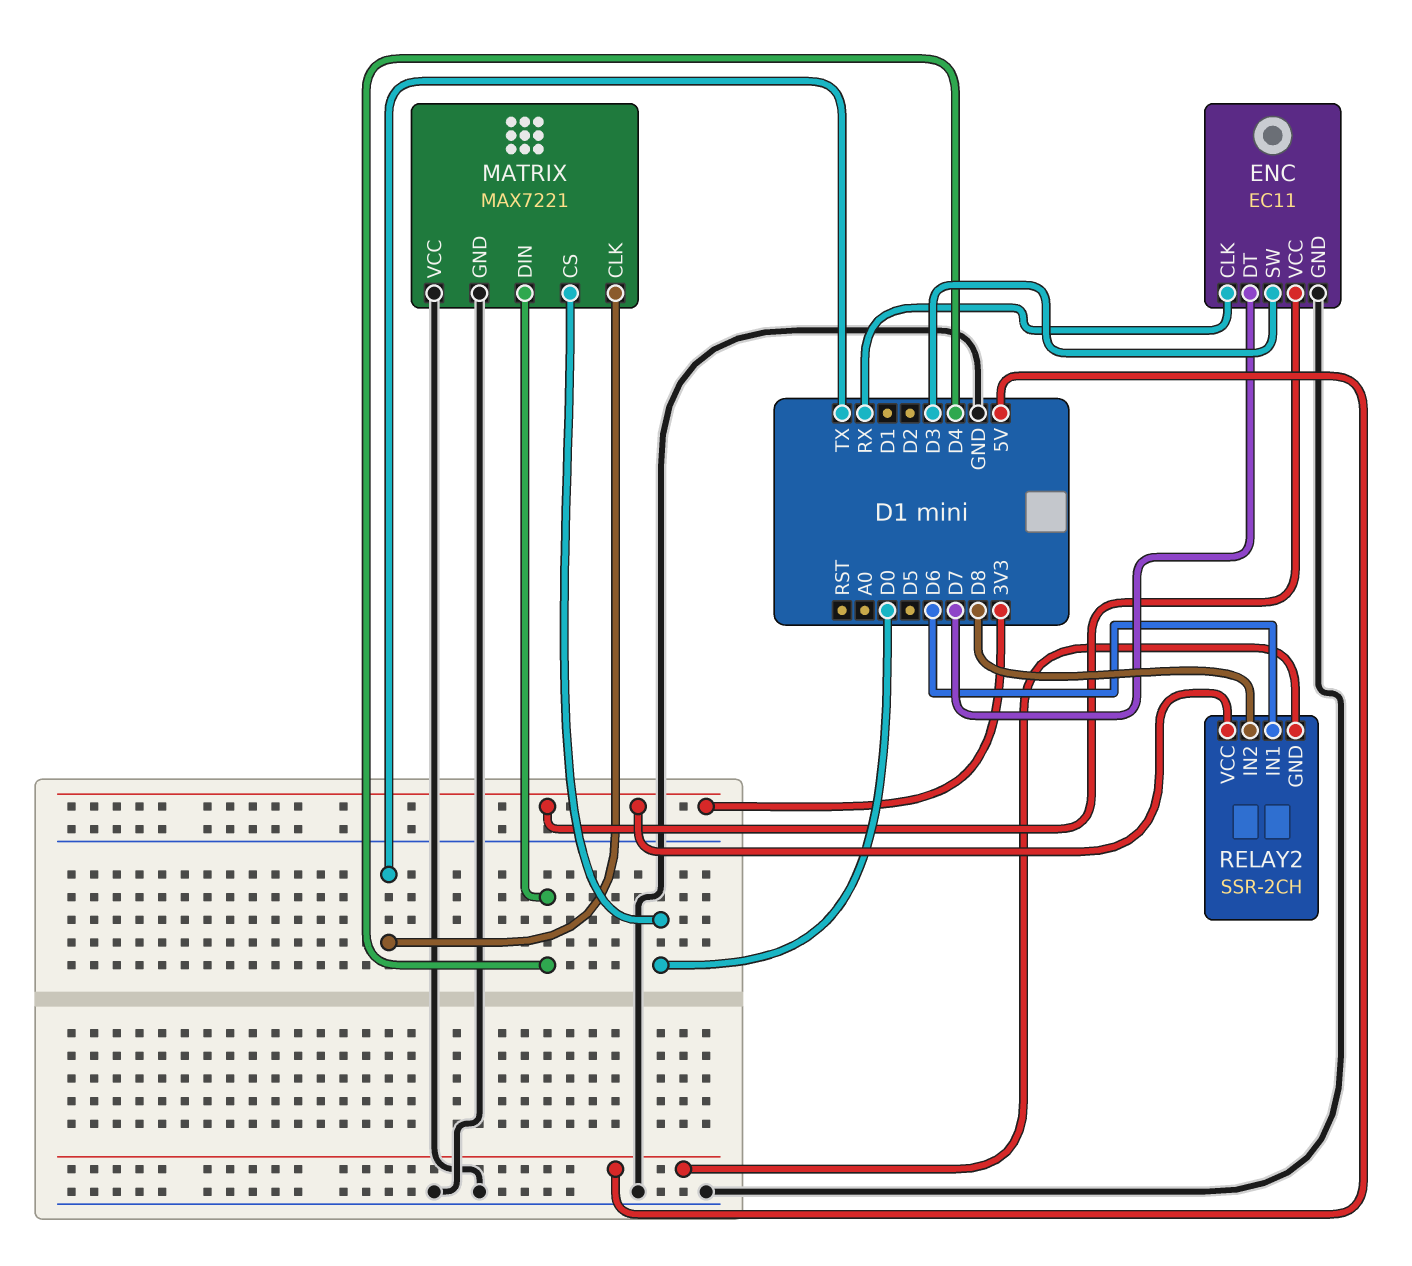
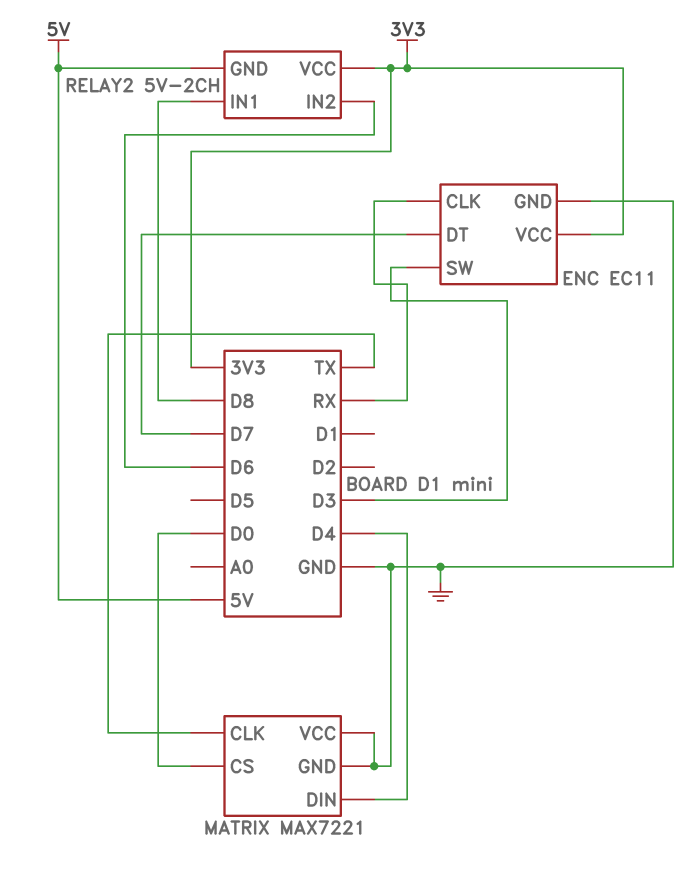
RELAY2: SSR-2CH -> 5V-2CH
RELAY2 pin IN1: D6 -> D8
RELAY2 pin IN2: D8 -> D6

